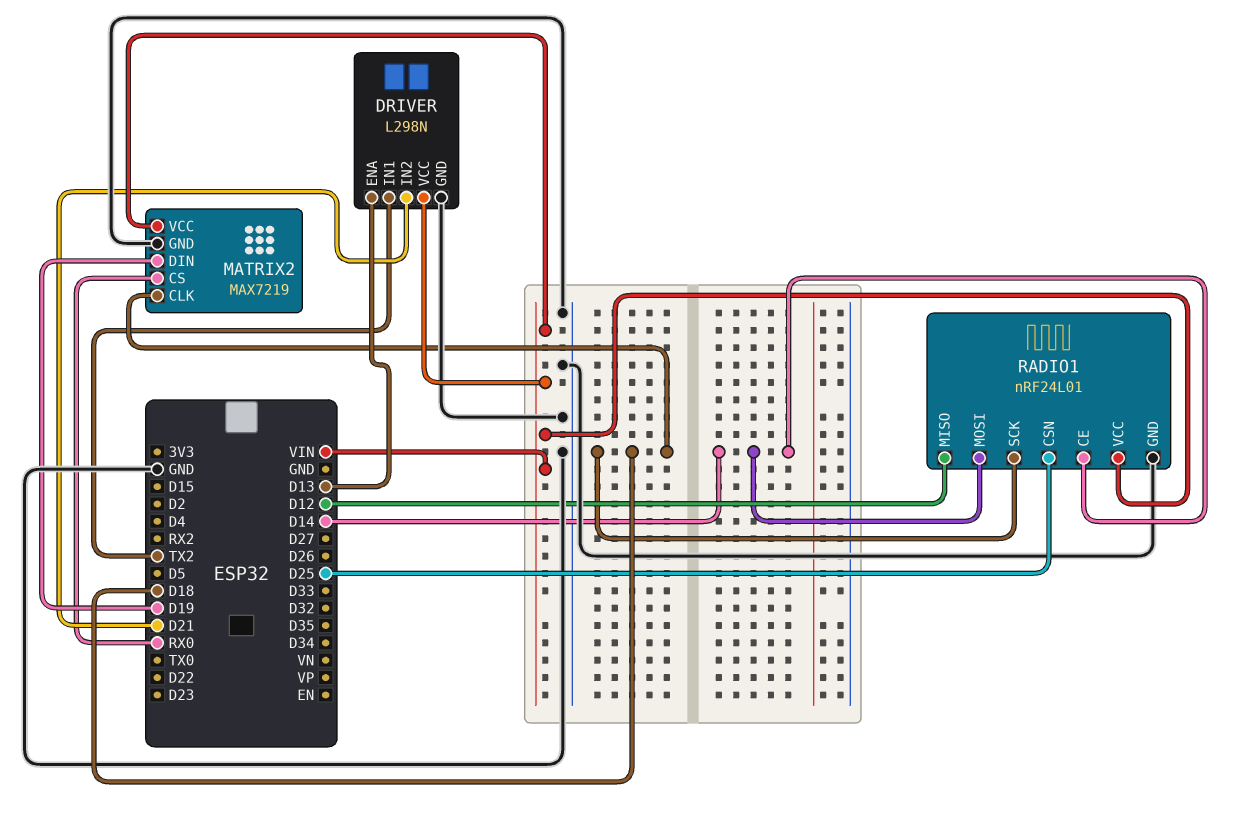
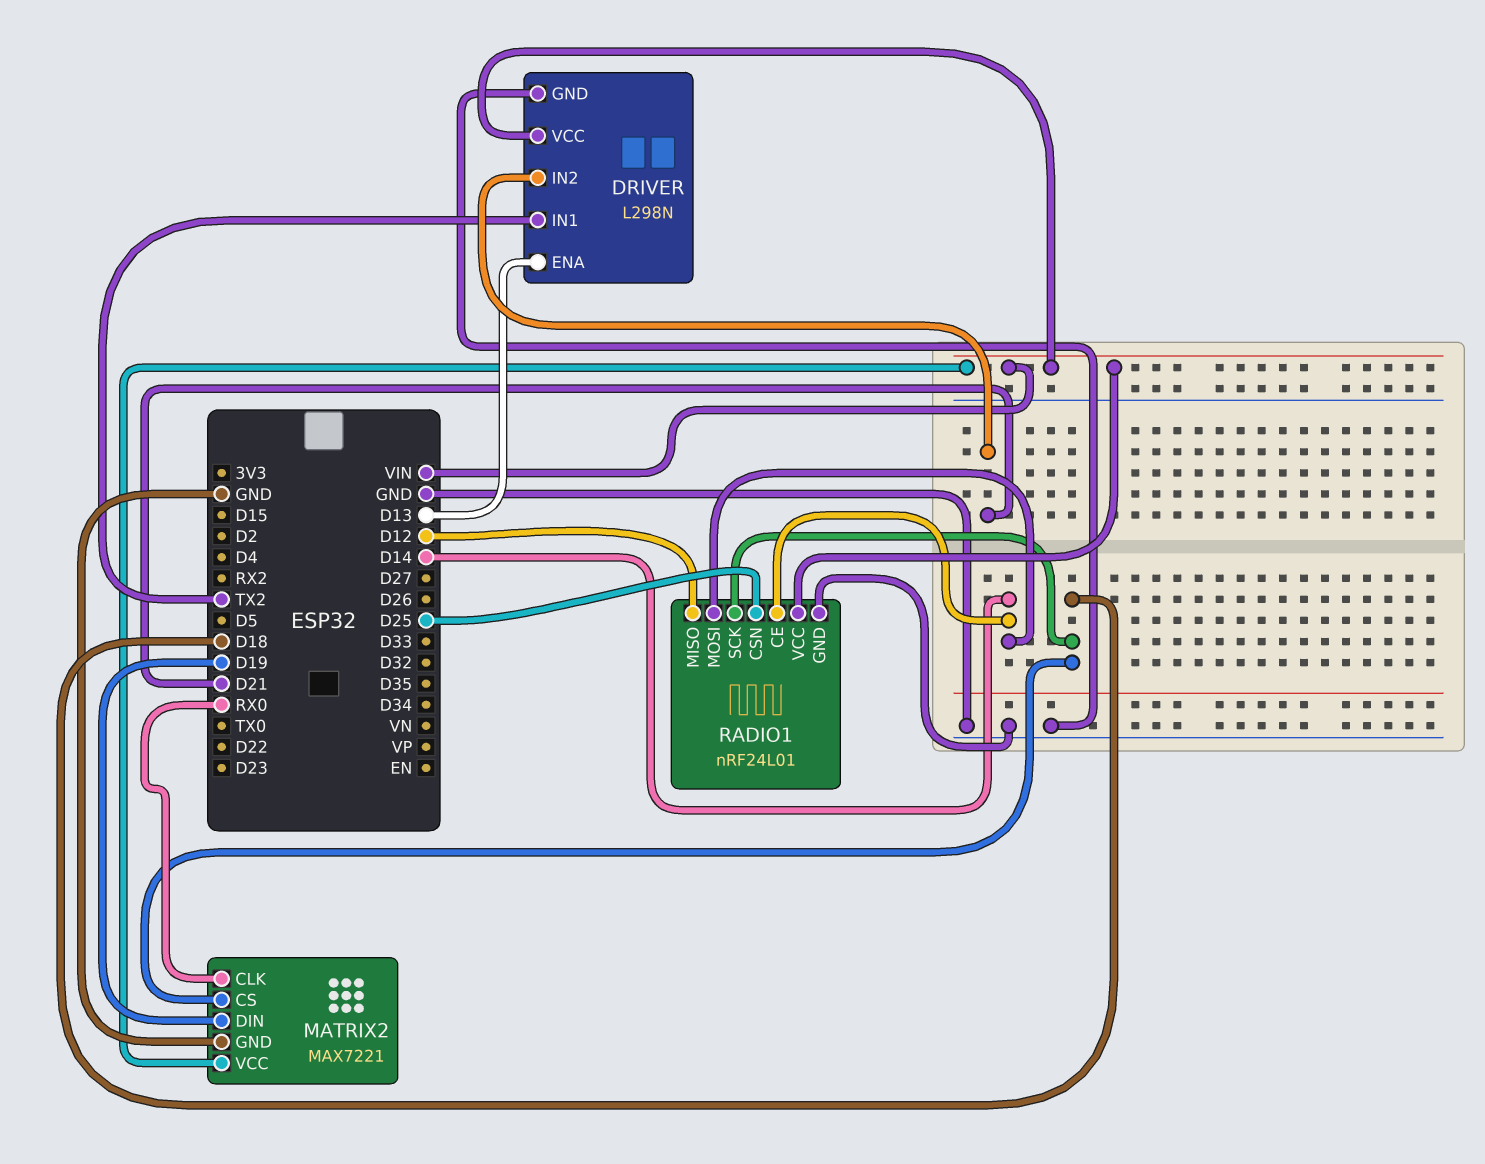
MATRIX2: MAX7219 -> MAX7221
MATRIX2 pin CLK: D18 -> RX0
MATRIX2 pin CS: RX0 -> D18

